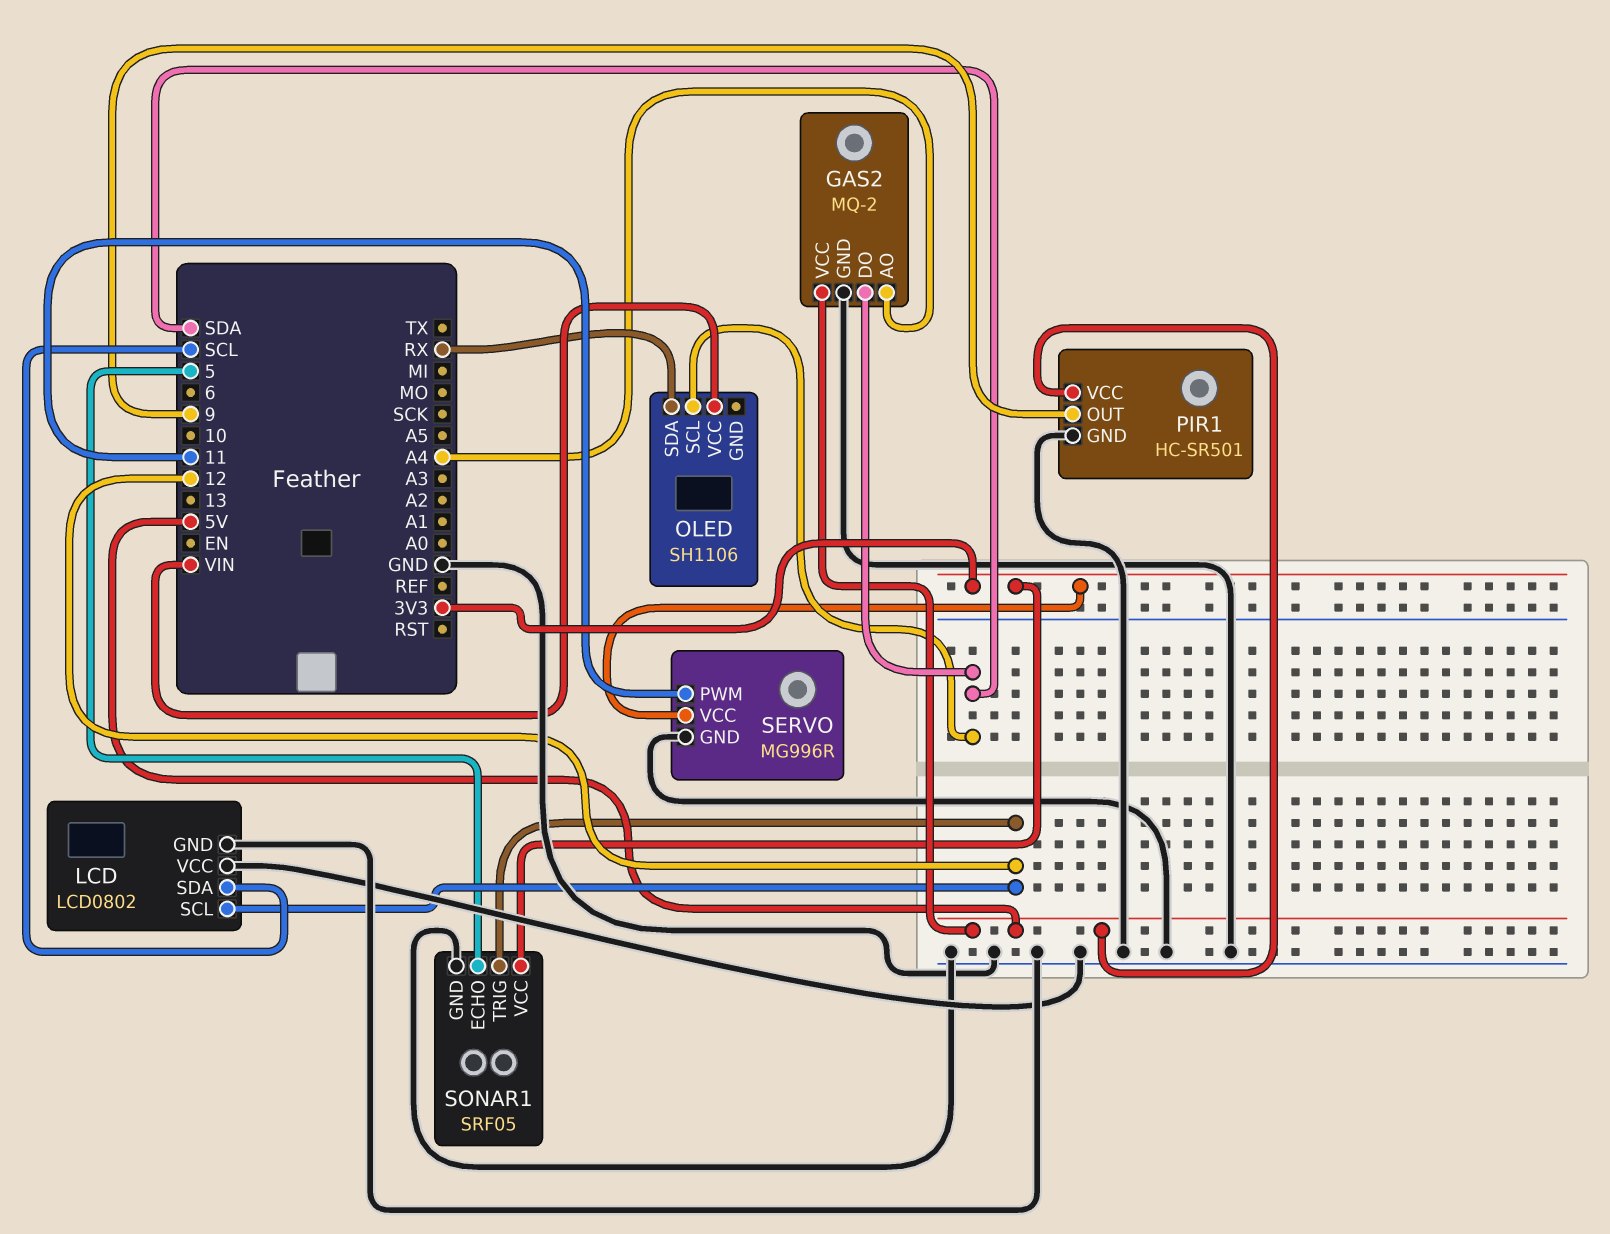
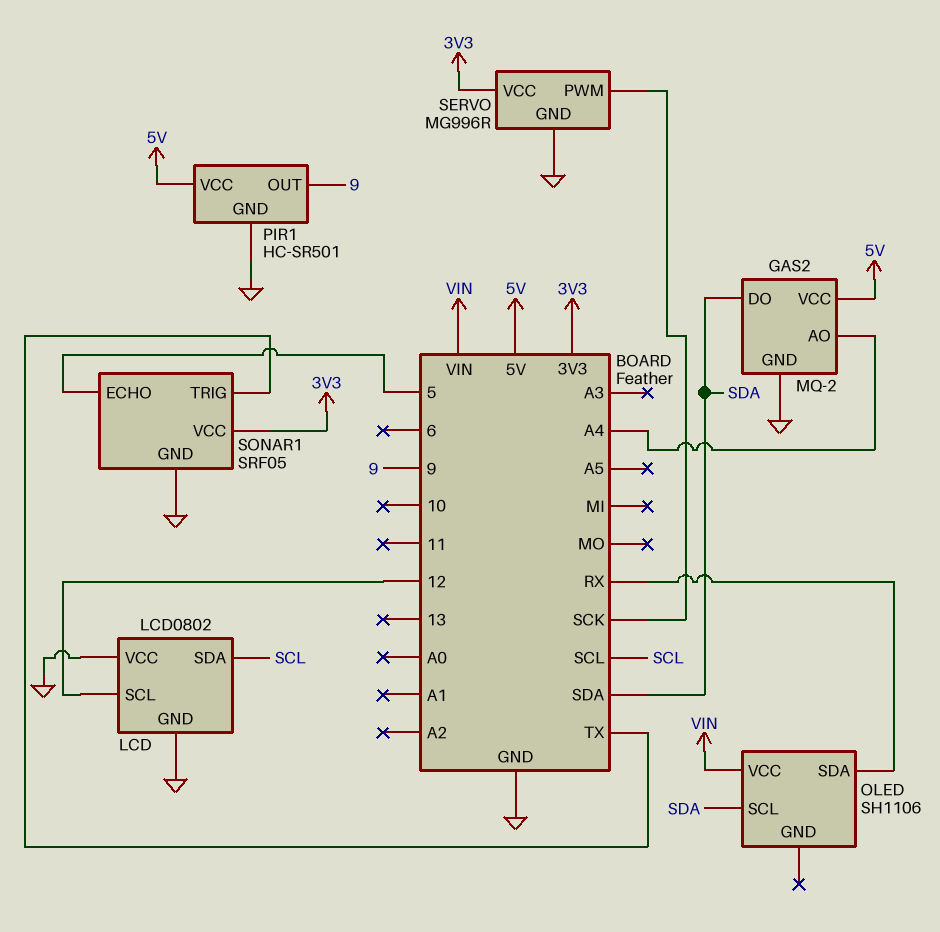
SERVO pin PWM: 11 -> SCK
SONAR1 pin TRIG: 12 -> TX

